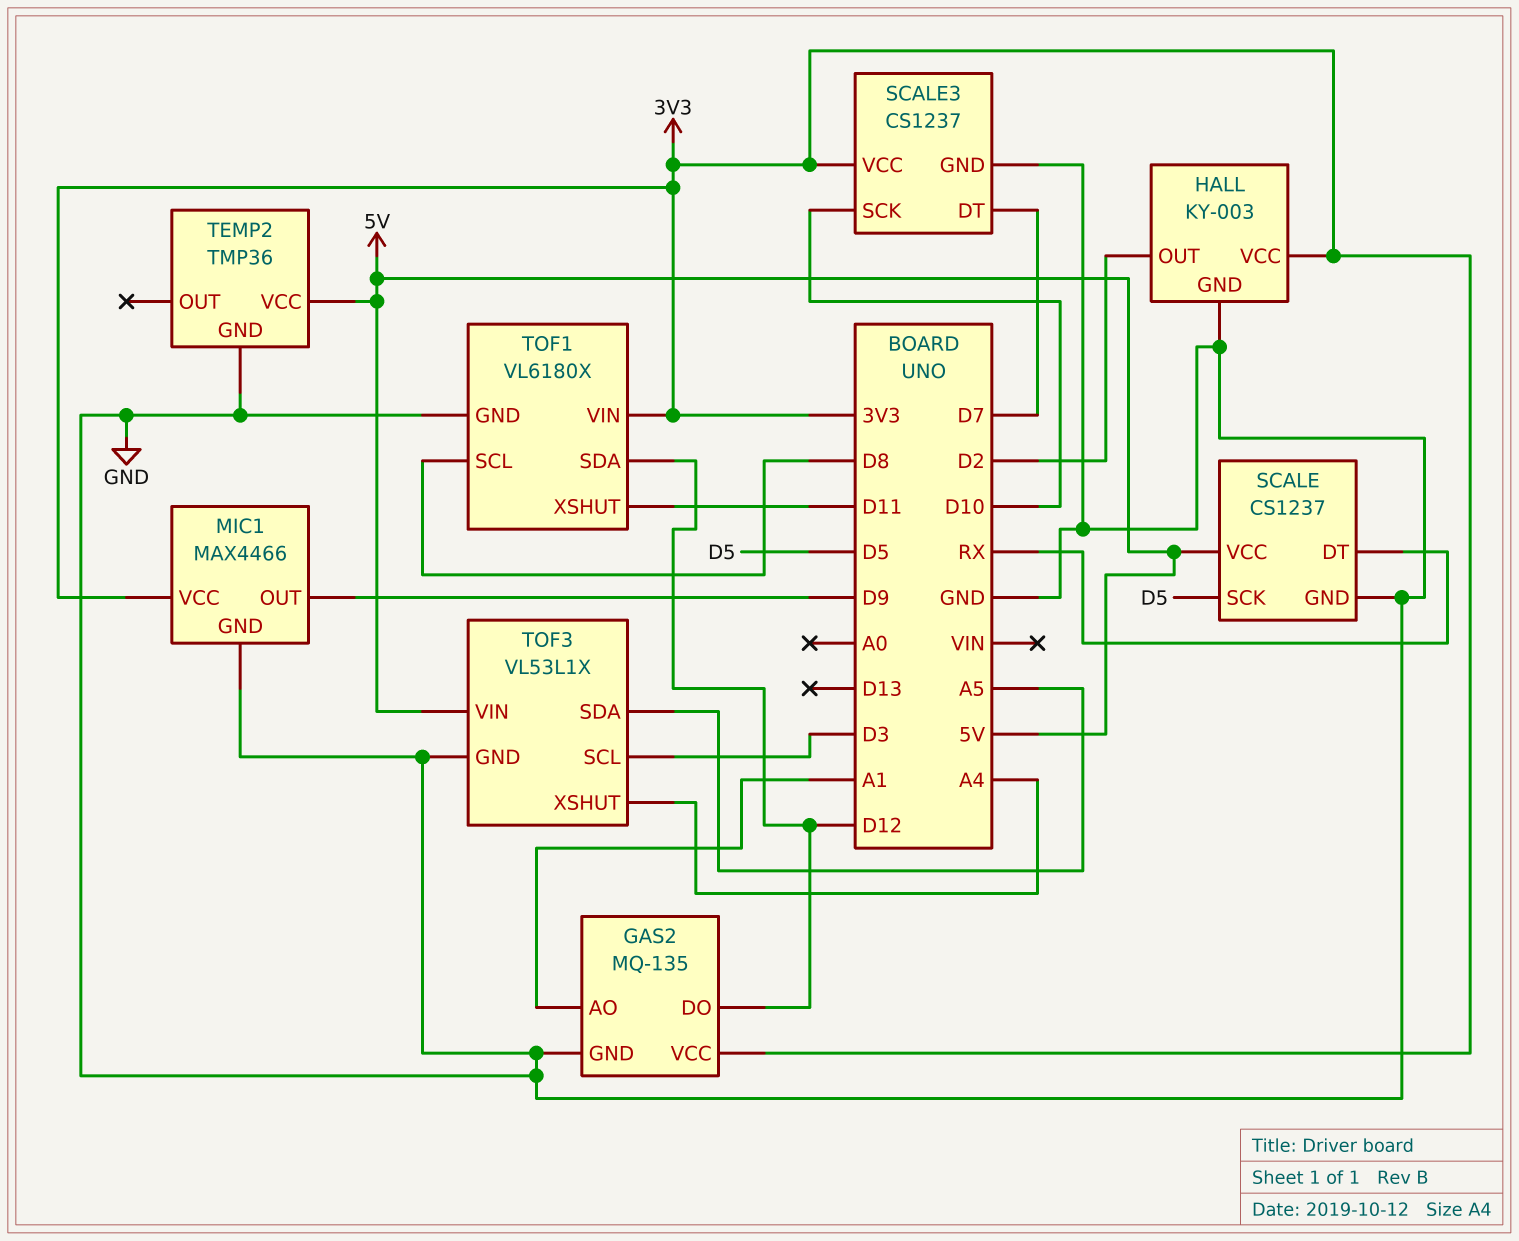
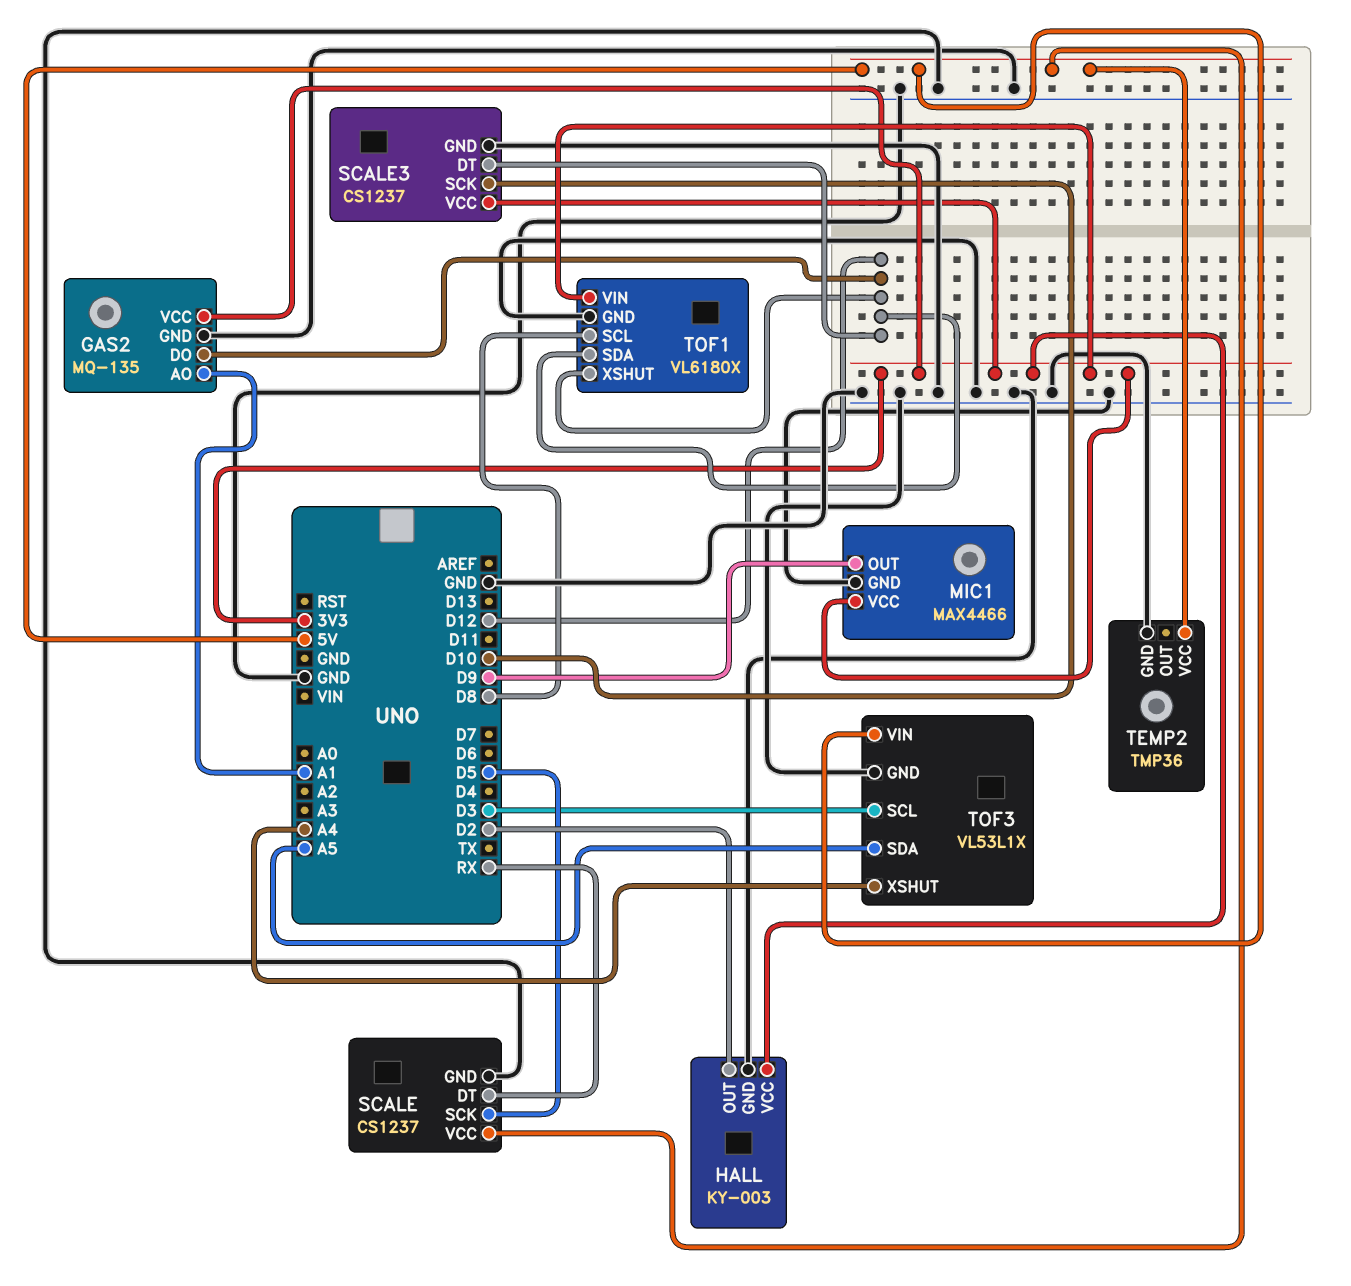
SCALE3 pin DT: D7 -> D12
TOF1 pin XSHUT: D11 -> D12

